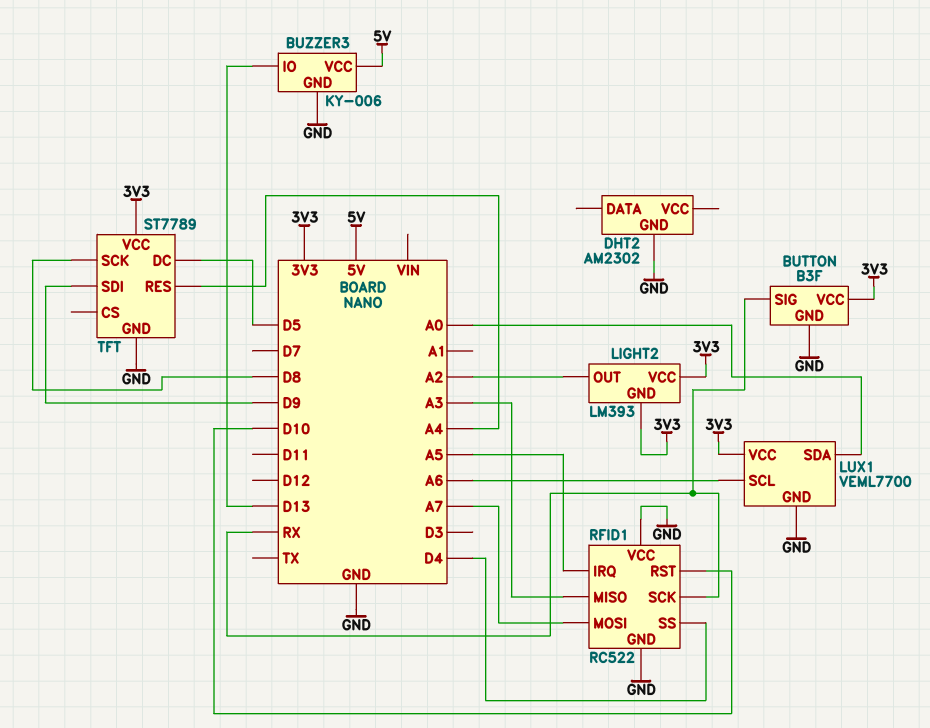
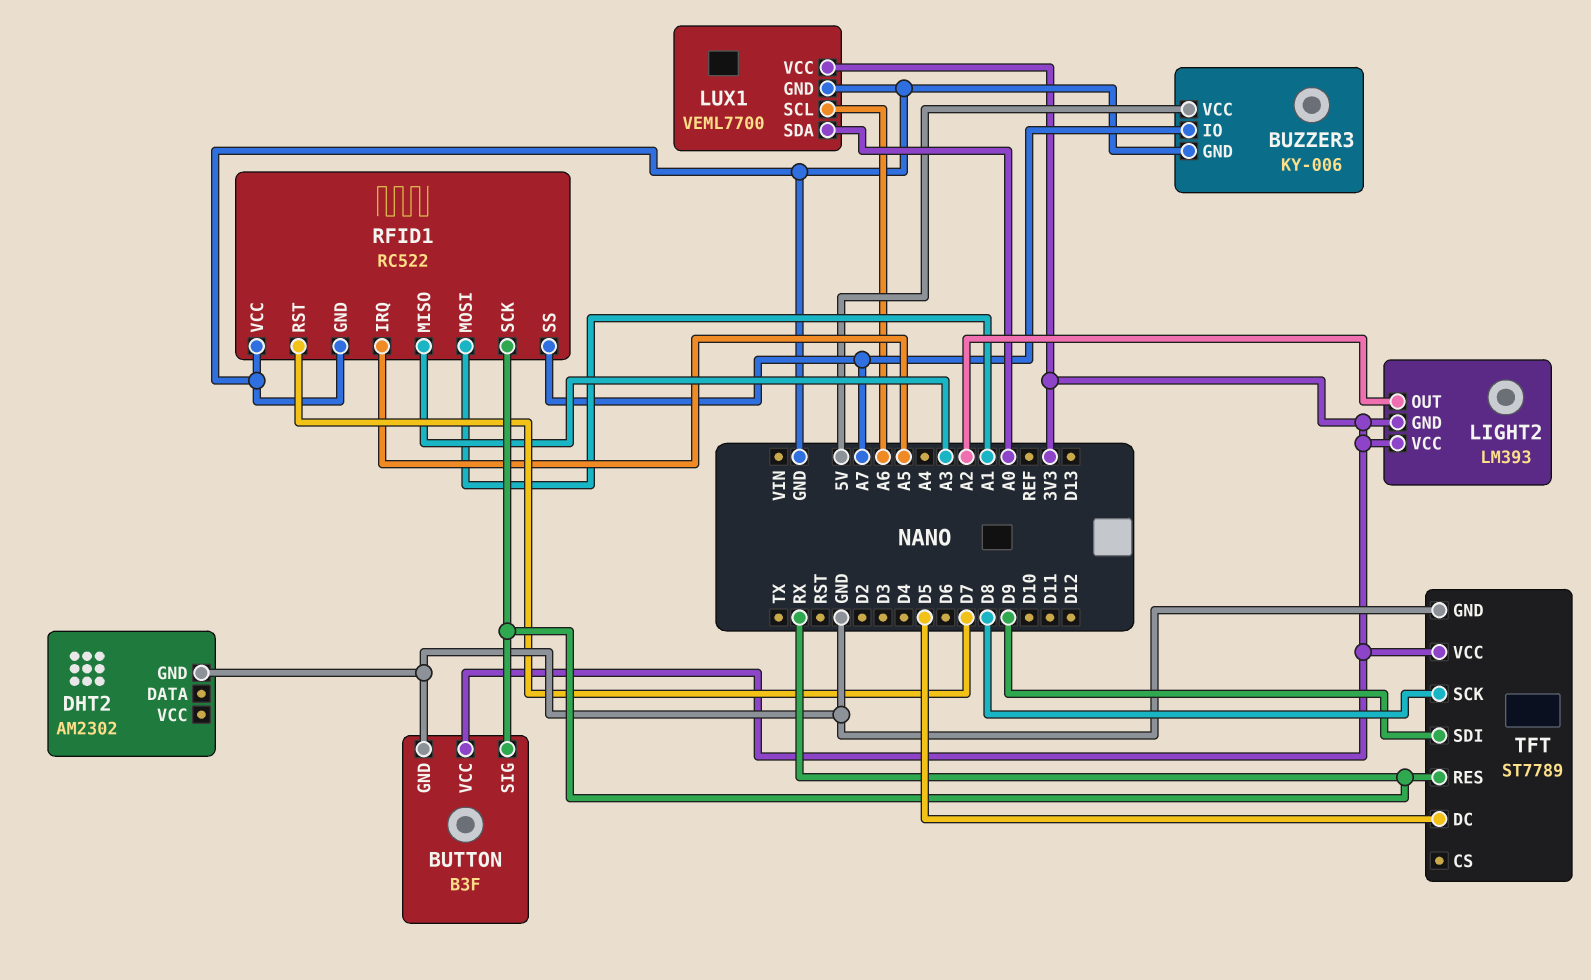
BUZZER3 pin IO: D13 -> A7
RFID1 pin MOSI: A7 -> A1
RFID1 pin RST: D10 -> D7
RFID1 pin SS: D4 -> A7
TFT pin RES: A4 -> RX

